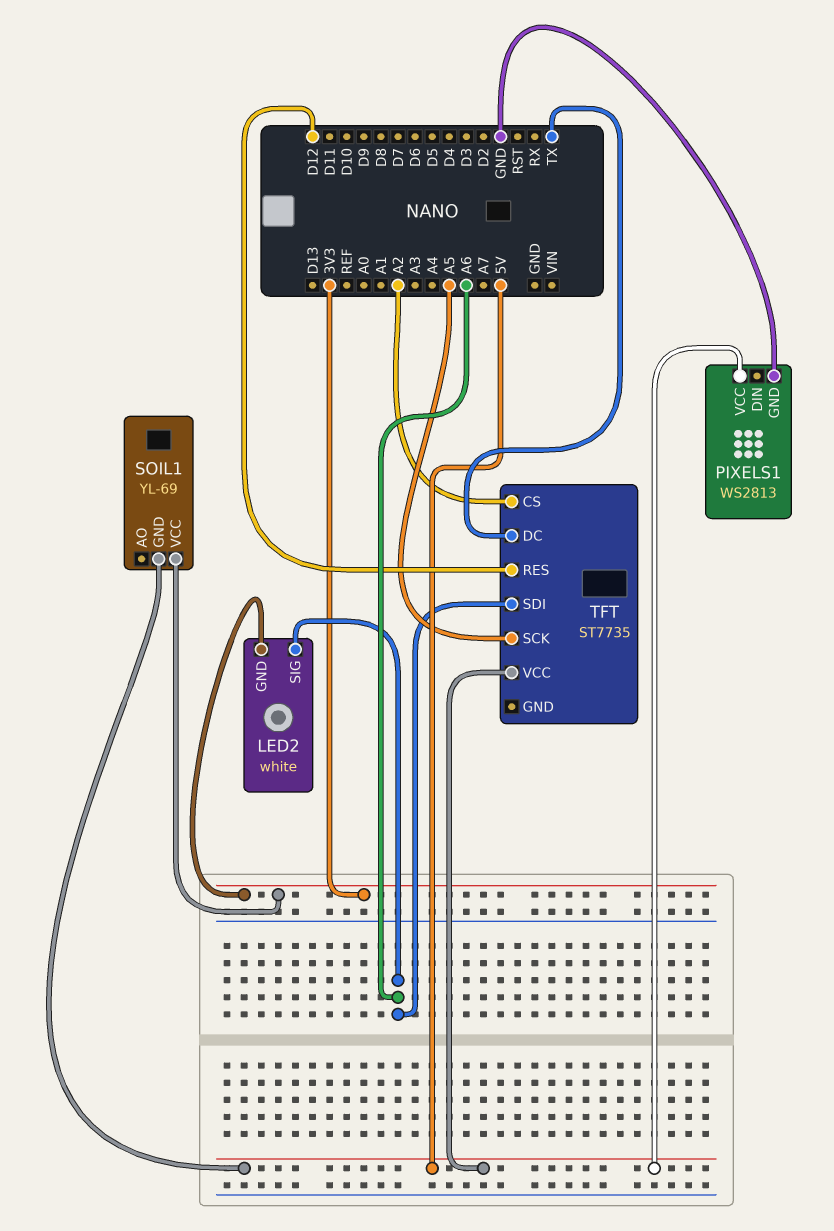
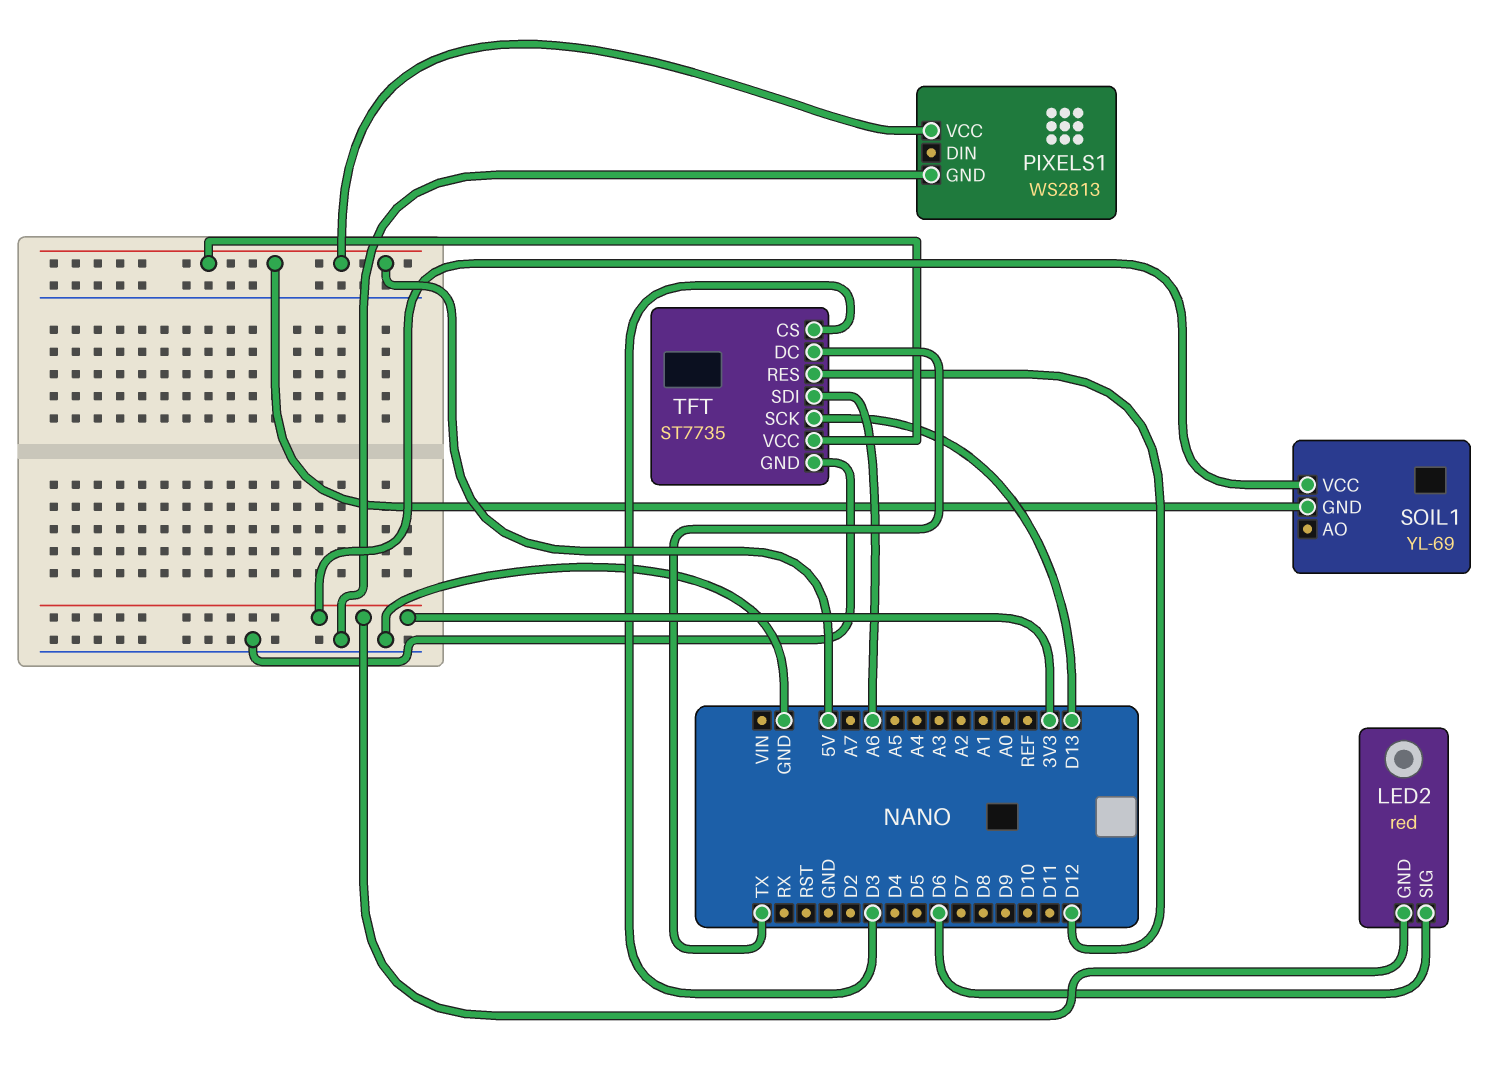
LED2: white -> red
LED2 pin SIG: A6 -> D6
TFT pin CS: A2 -> D3
TFT pin GND: none -> GND
TFT pin SCK: A5 -> D13

